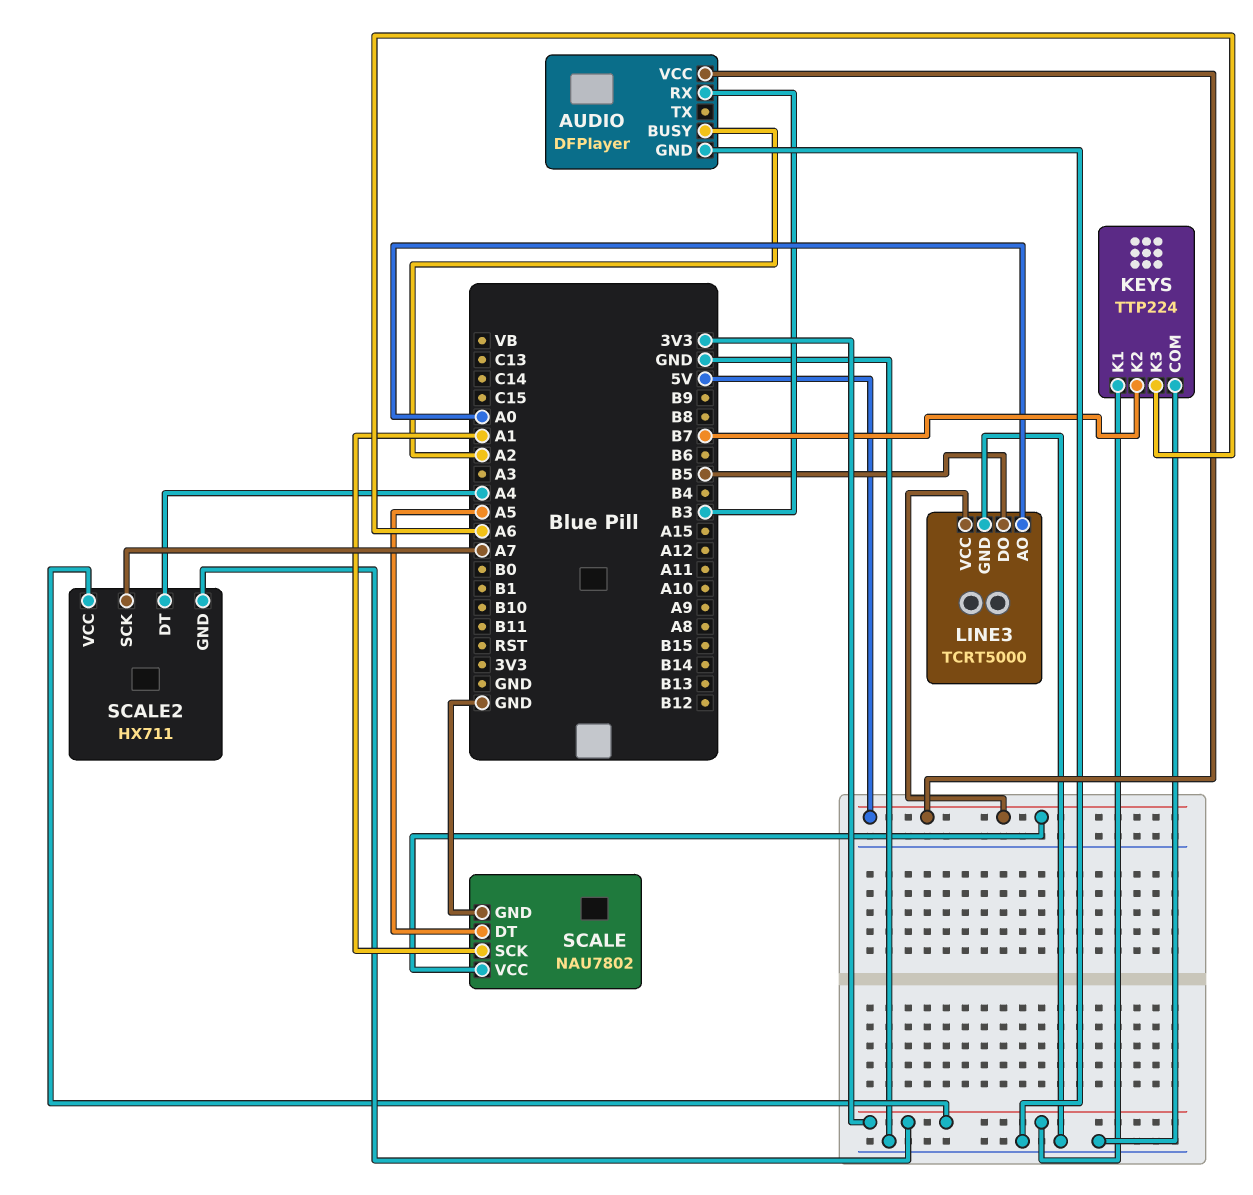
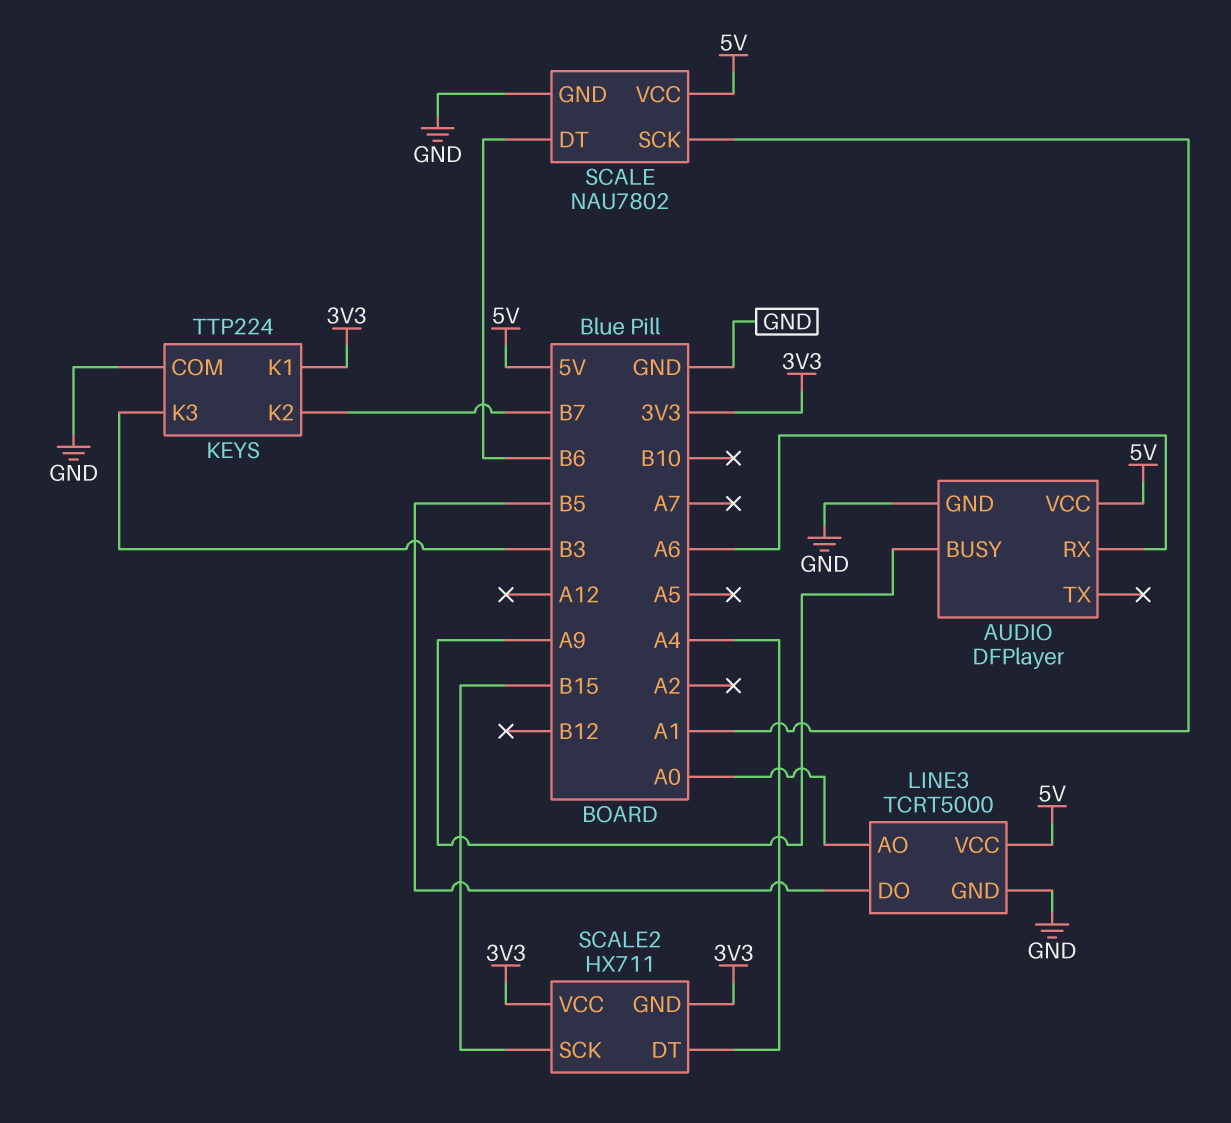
AUDIO pin BUSY: A2 -> A9
AUDIO pin RX: B3 -> A6
KEYS pin K3: A6 -> B3
SCALE pin DT: A5 -> B6
SCALE2 pin SCK: A7 -> B15

